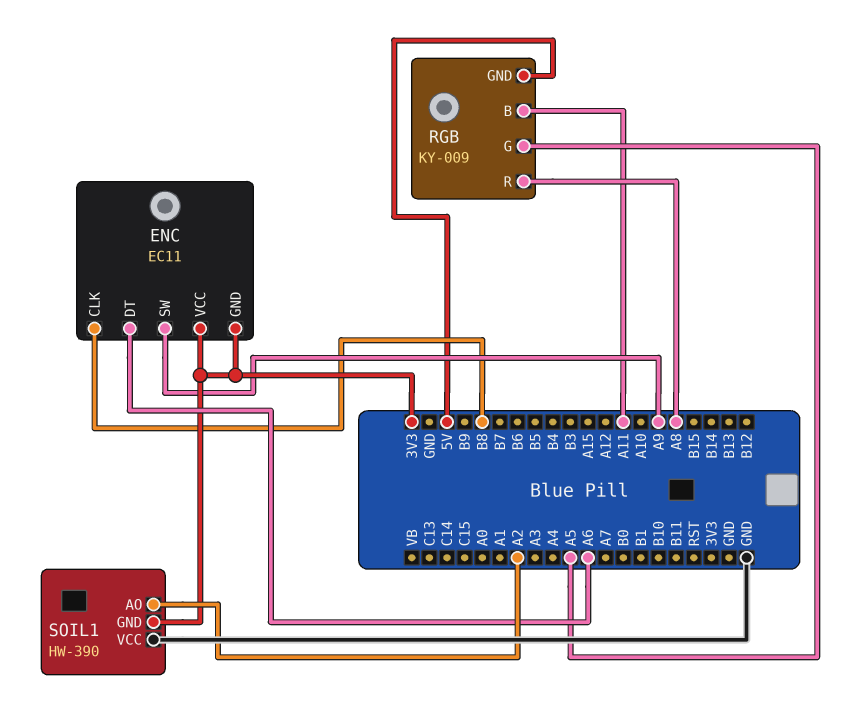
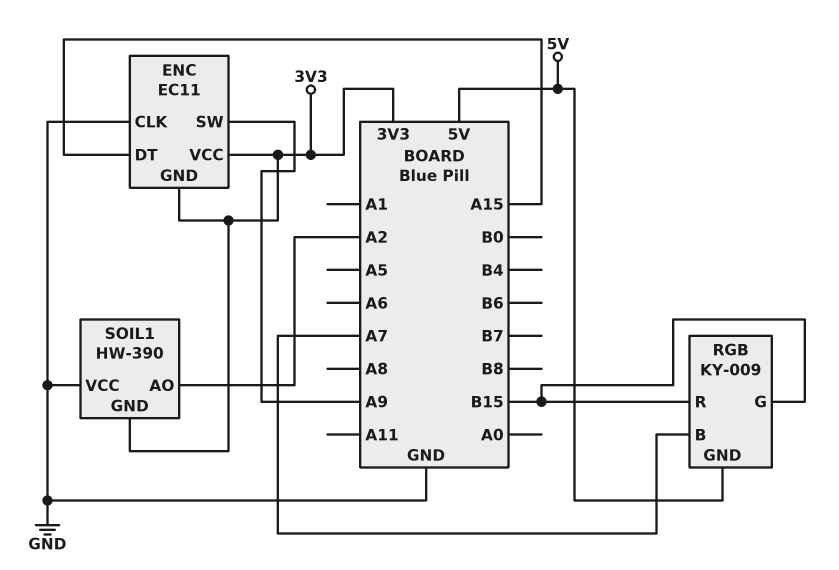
ENC pin CLK: B8 -> GND
ENC pin DT: A6 -> A15
RGB pin B: A11 -> A7
RGB pin G: A5 -> B15
RGB pin R: A8 -> B15

